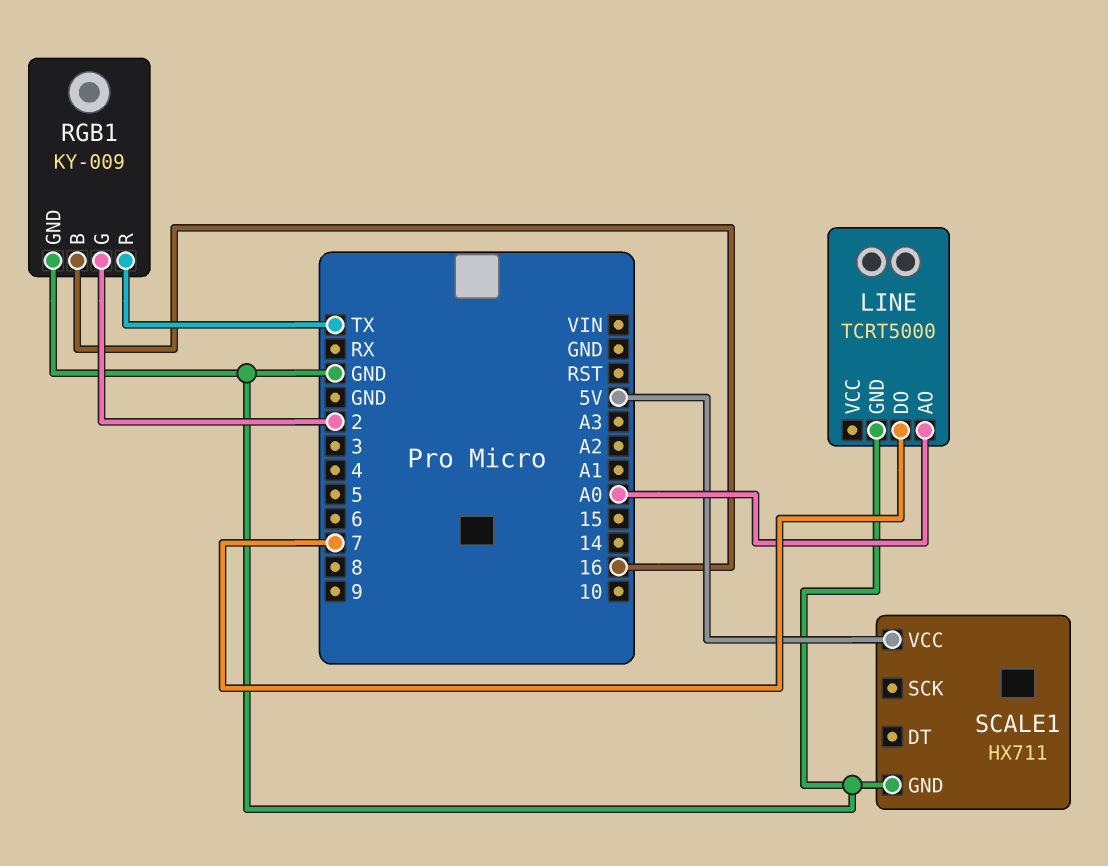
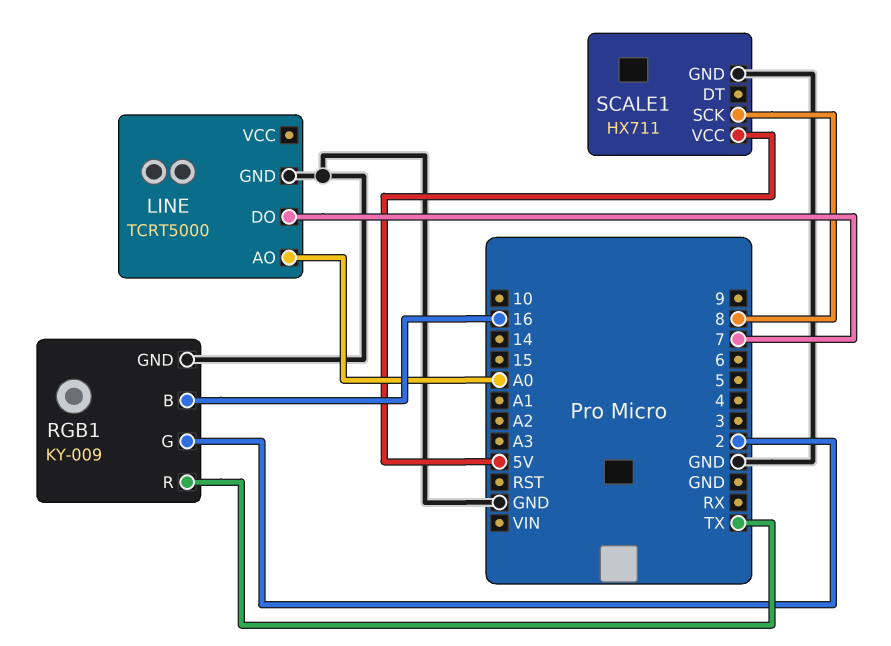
SCALE1 pin SCK: none -> 8

